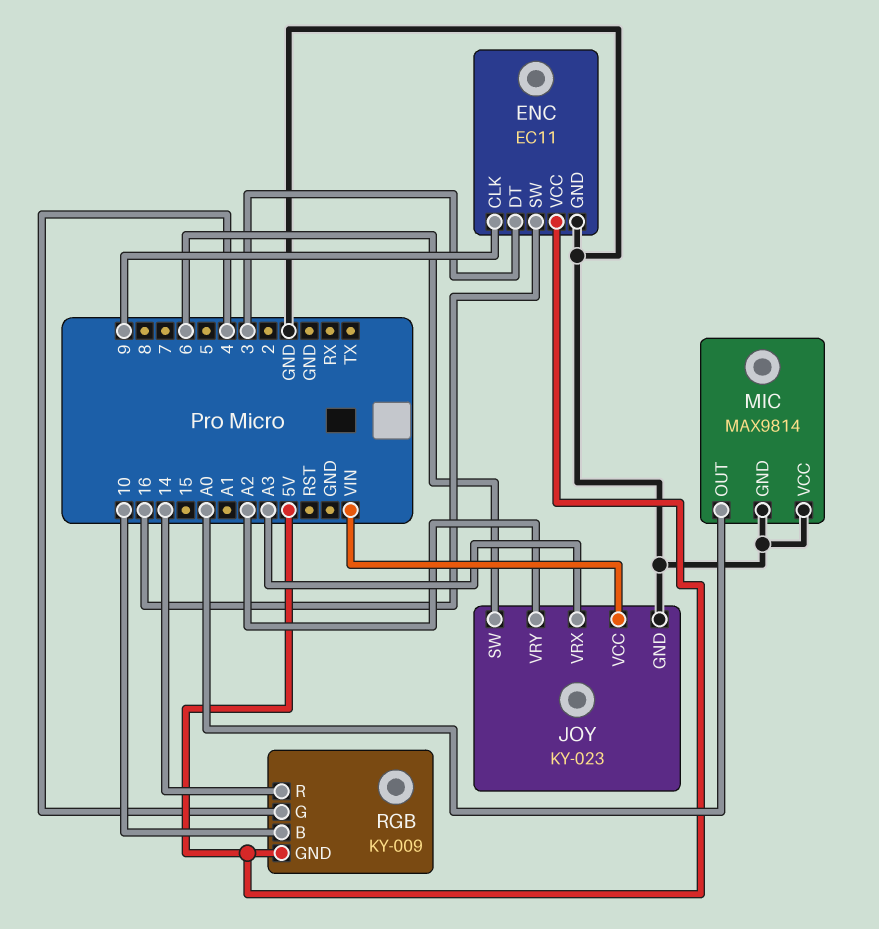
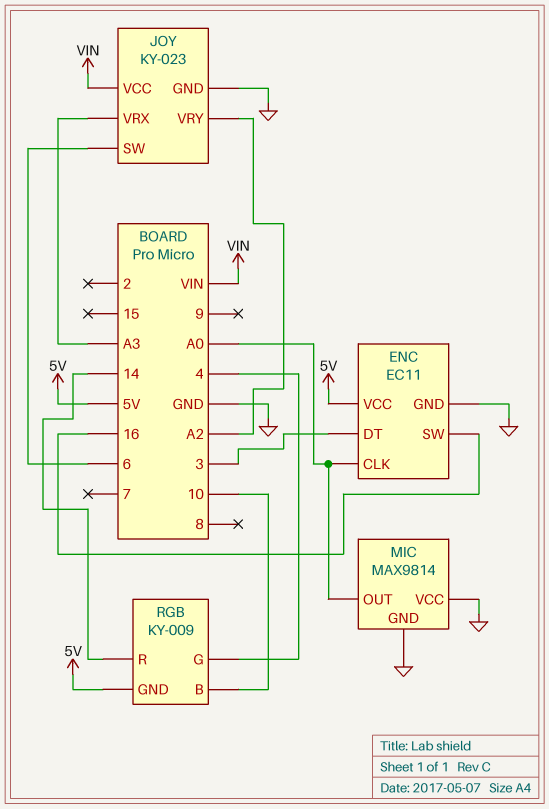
ENC pin CLK: 9 -> A0

